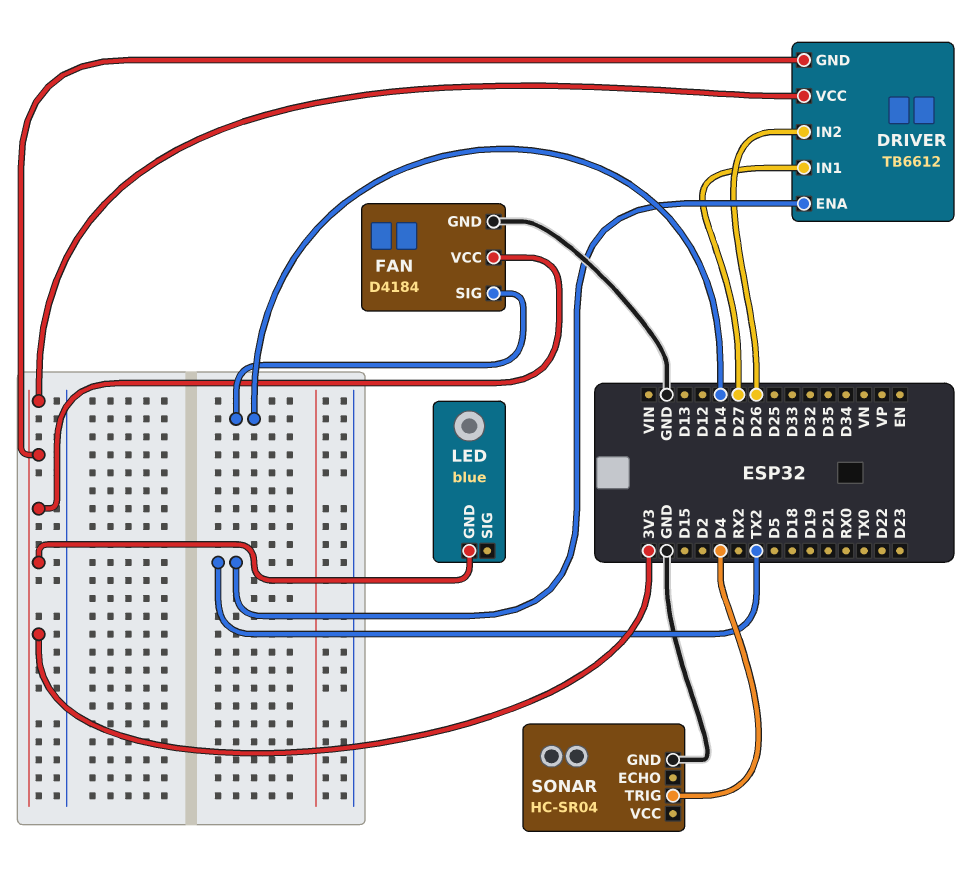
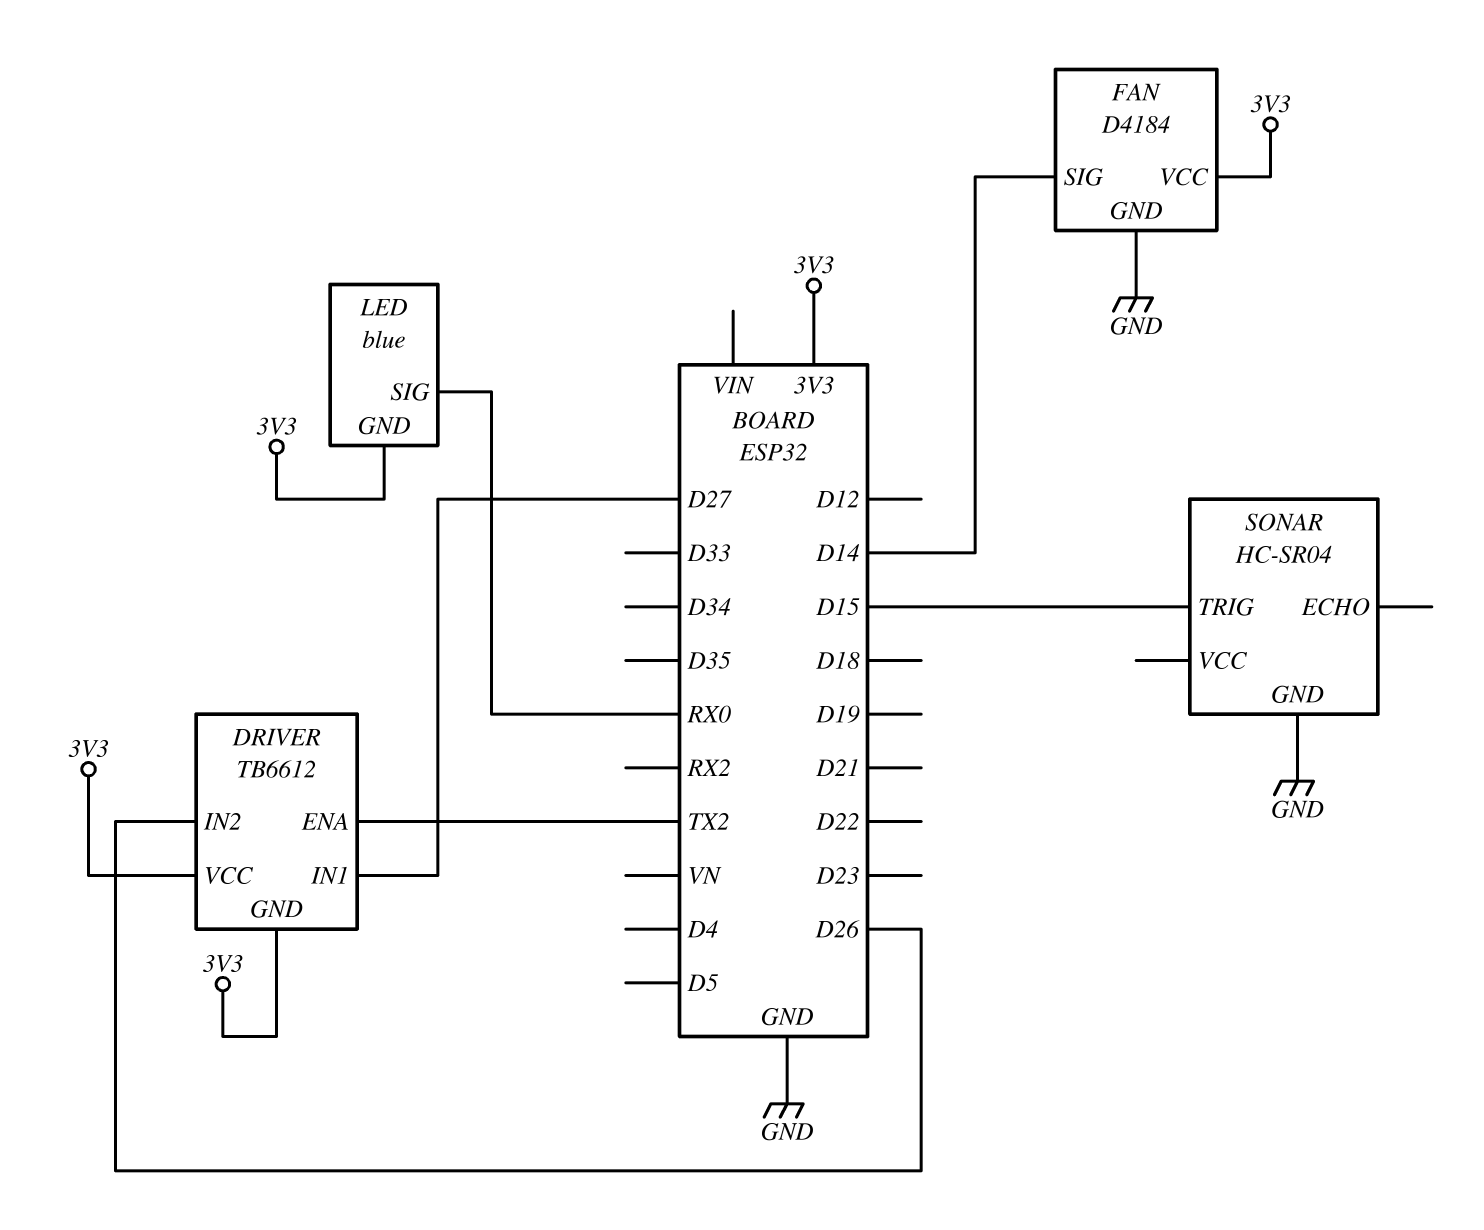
LED pin SIG: none -> RX0
SONAR pin TRIG: D4 -> D15

